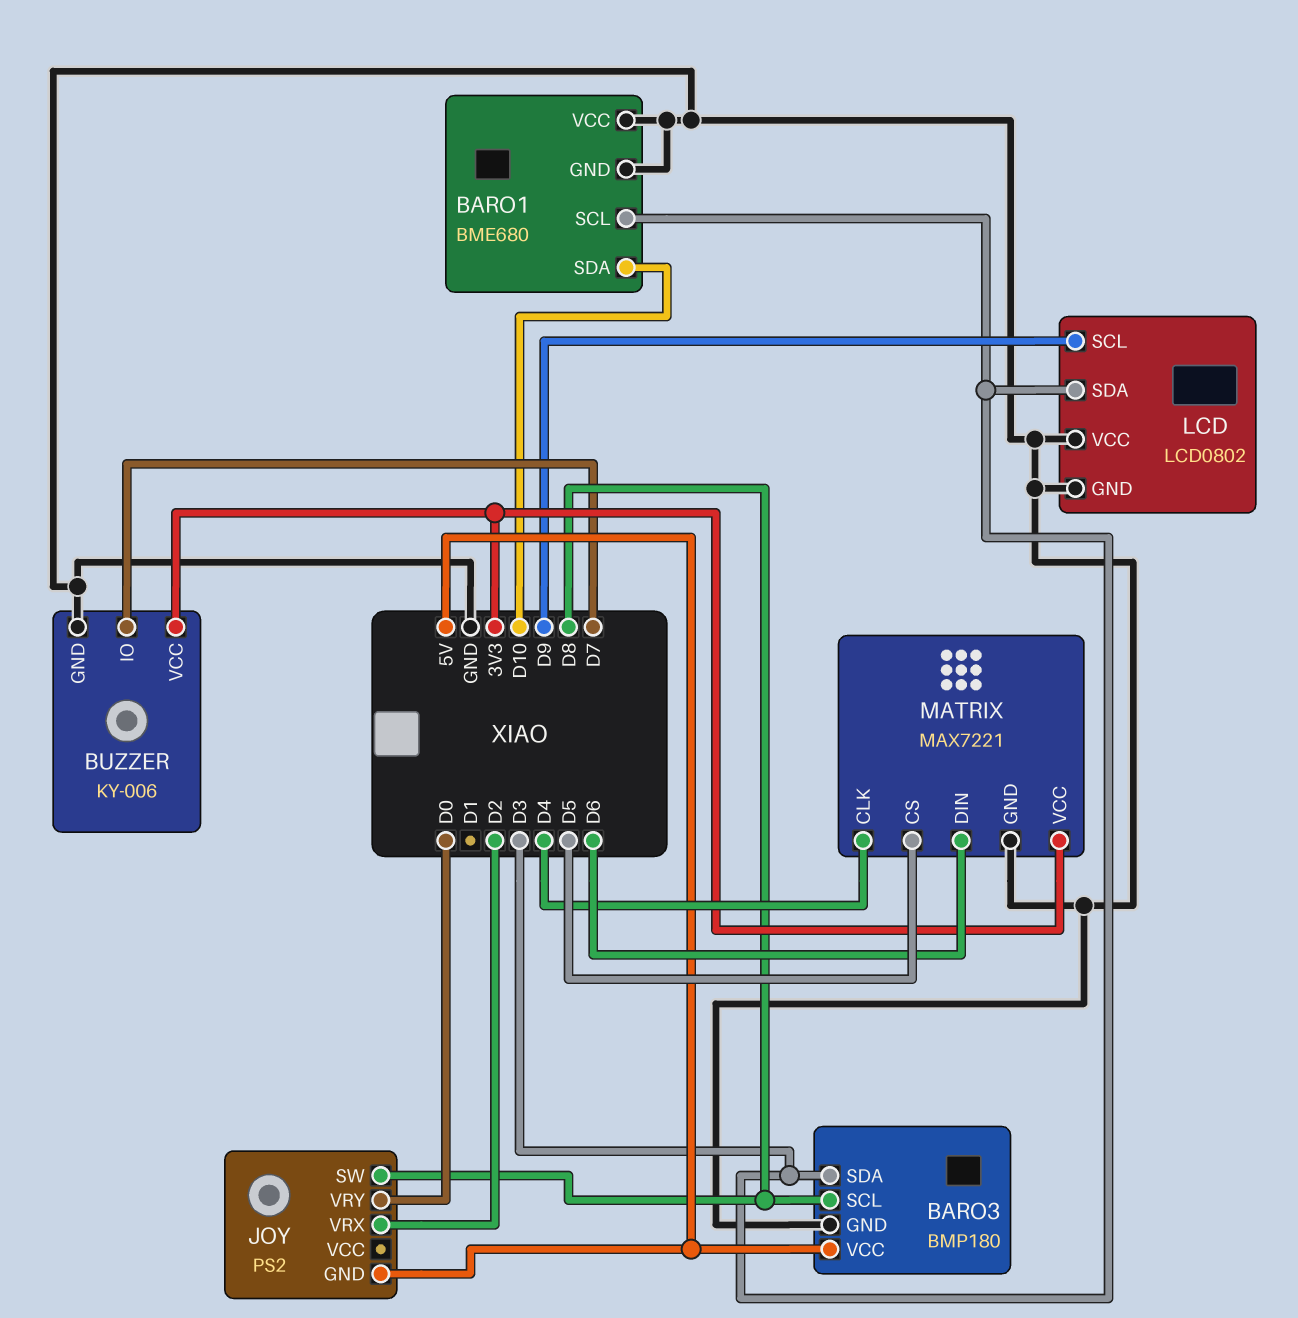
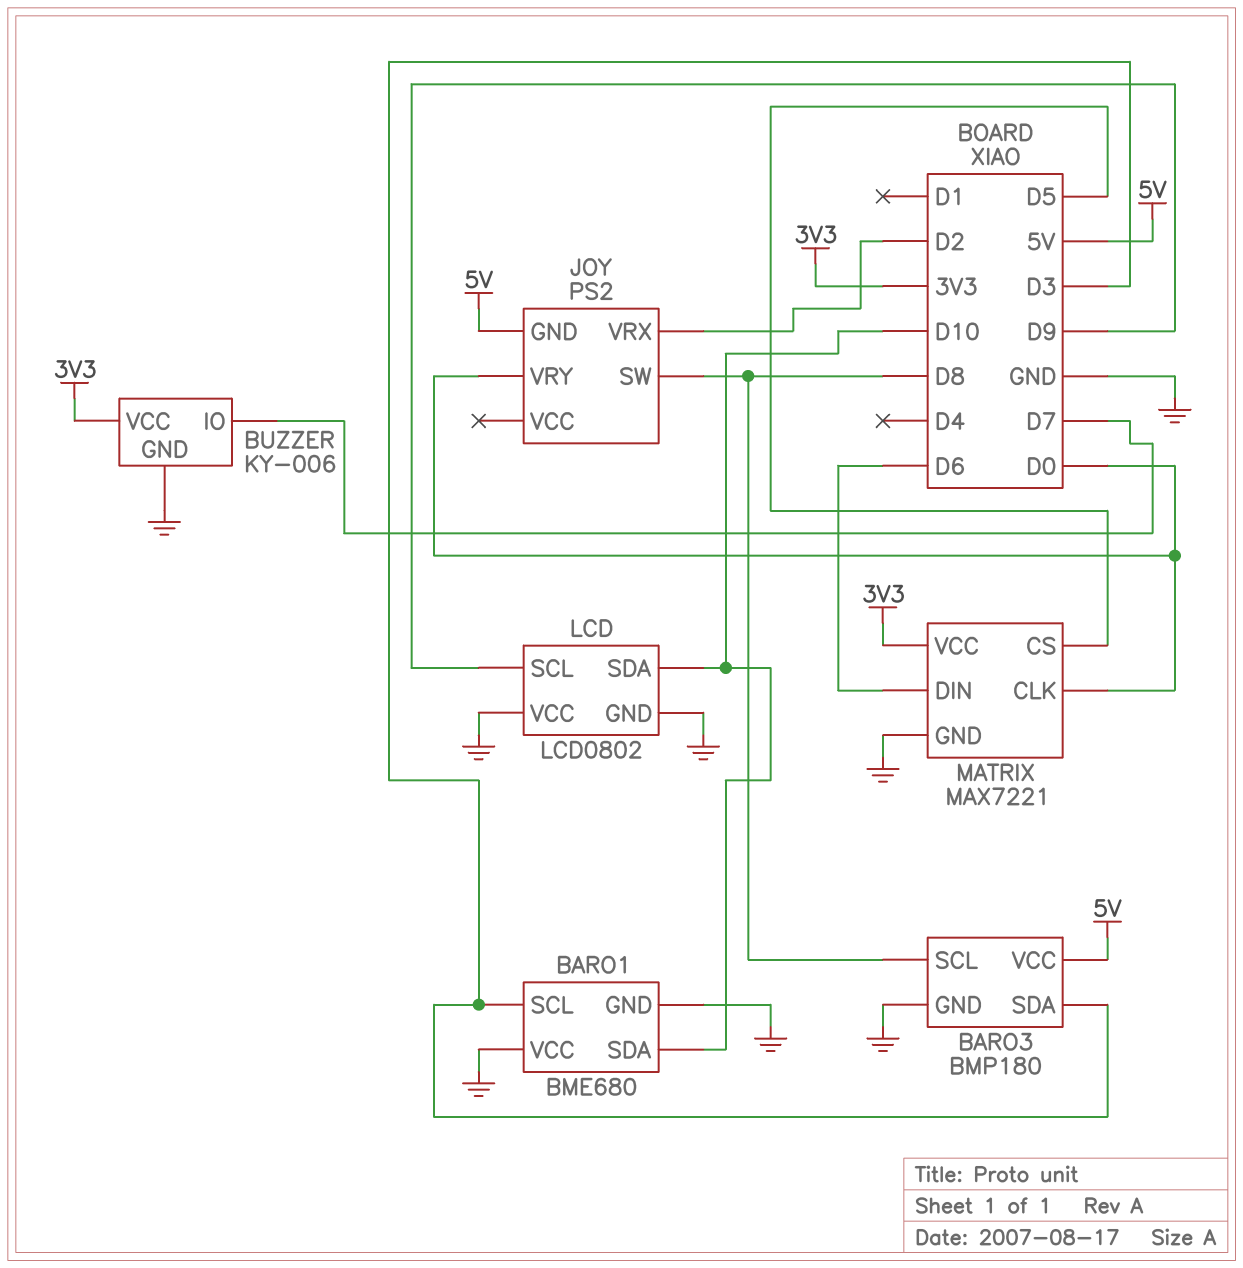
LCD pin SDA: D3 -> D10
MATRIX pin CLK: D4 -> D0

